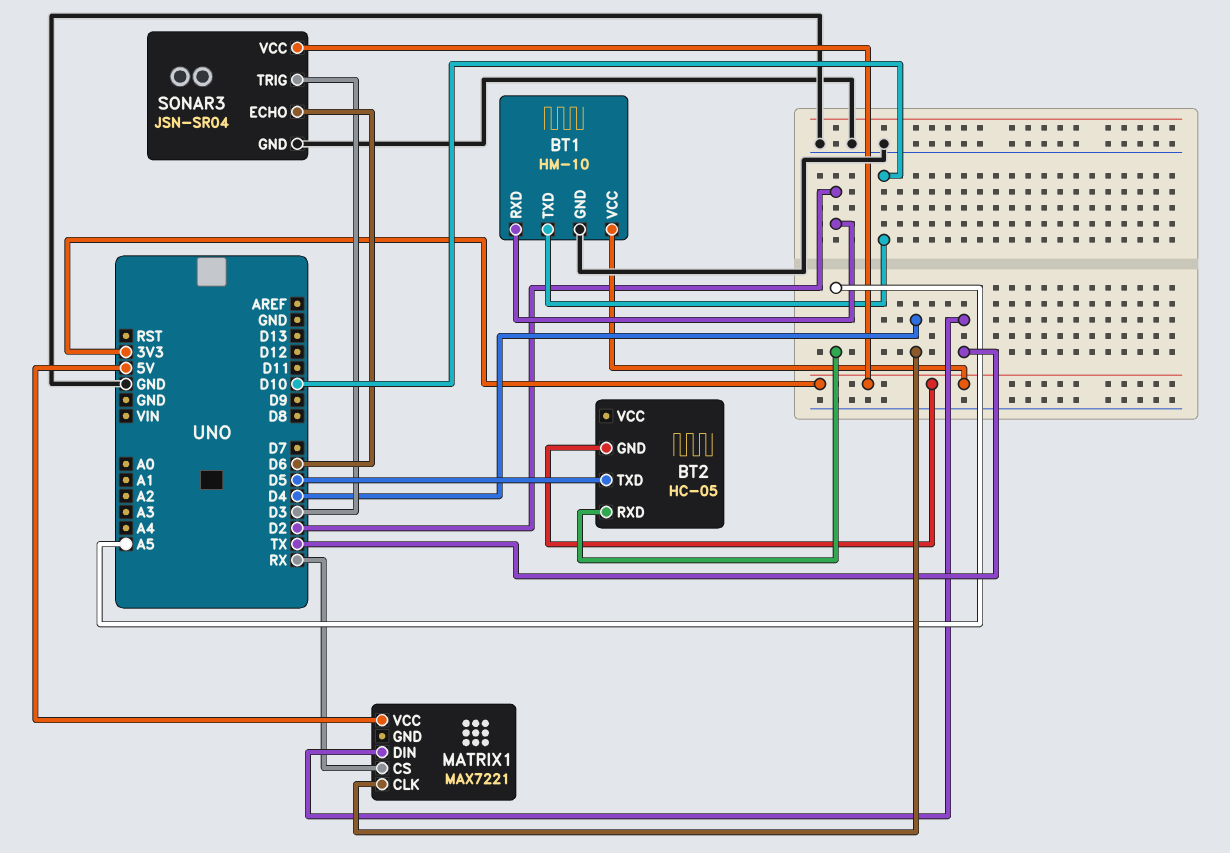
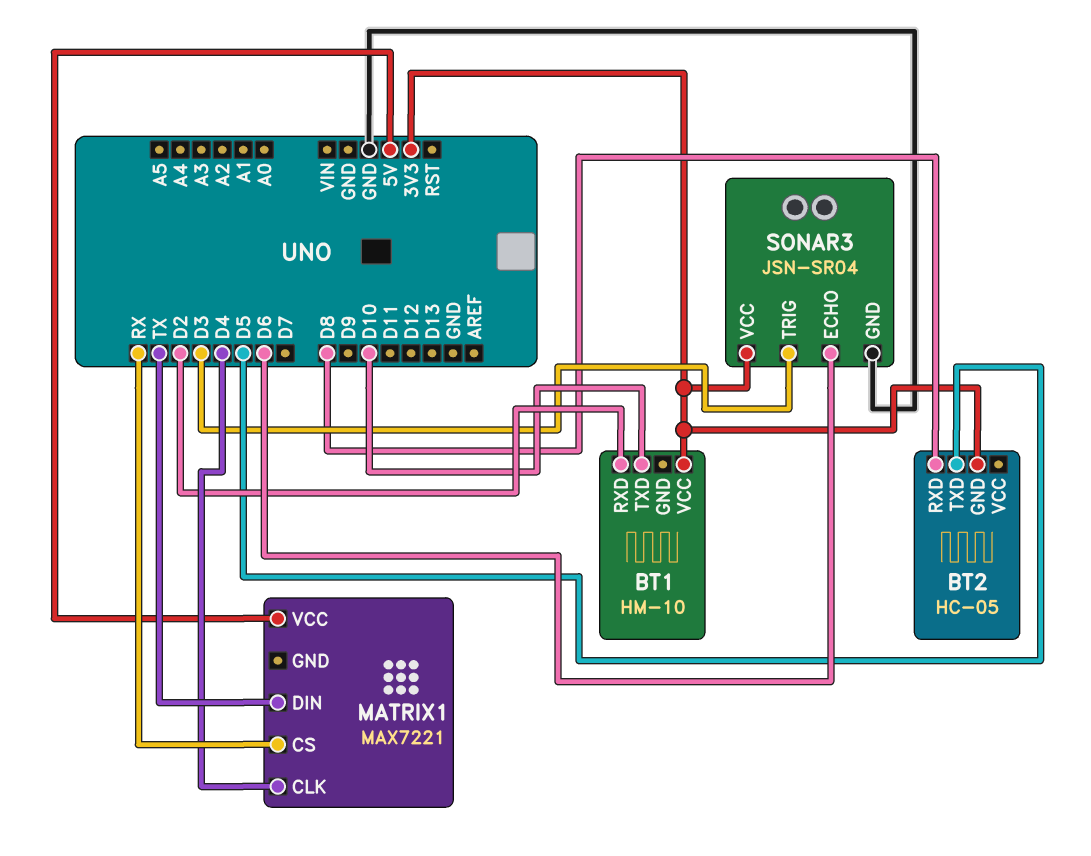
BT1 pin GND: GND -> none
BT2 pin RXD: A5 -> D8

